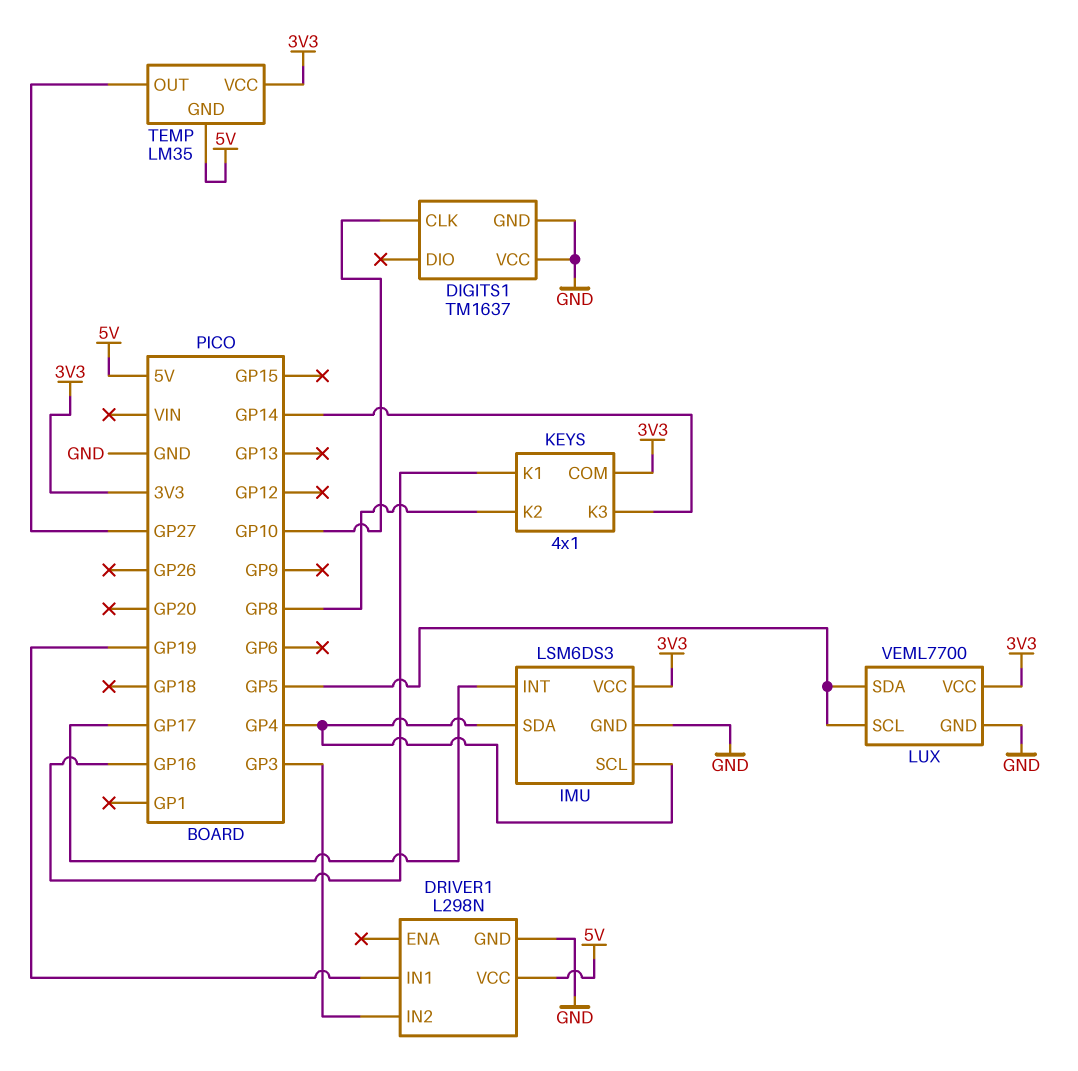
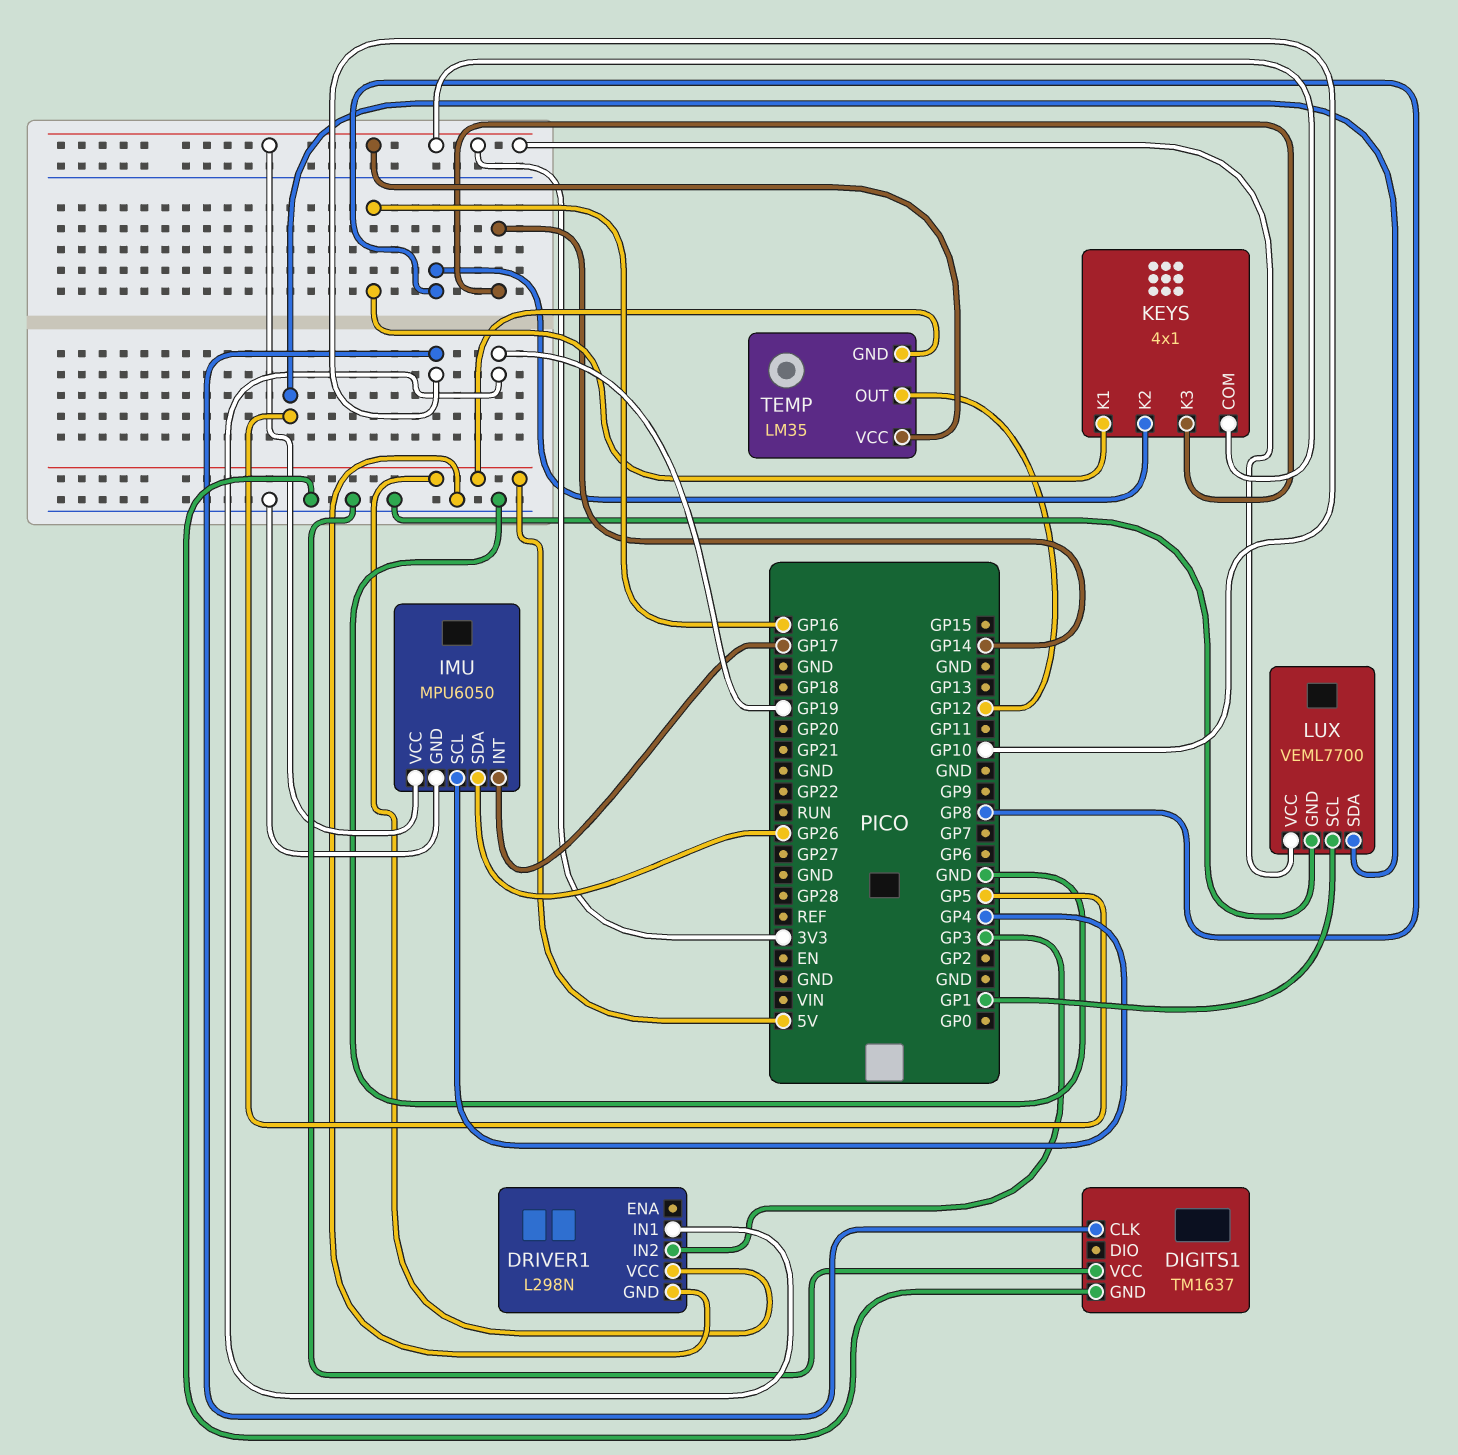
IMU: LSM6DS3 -> MPU6050
IMU pin SDA: GP4 -> GP26
LUX pin SCL: GP5 -> GP1
TEMP pin OUT: GP27 -> GP12

